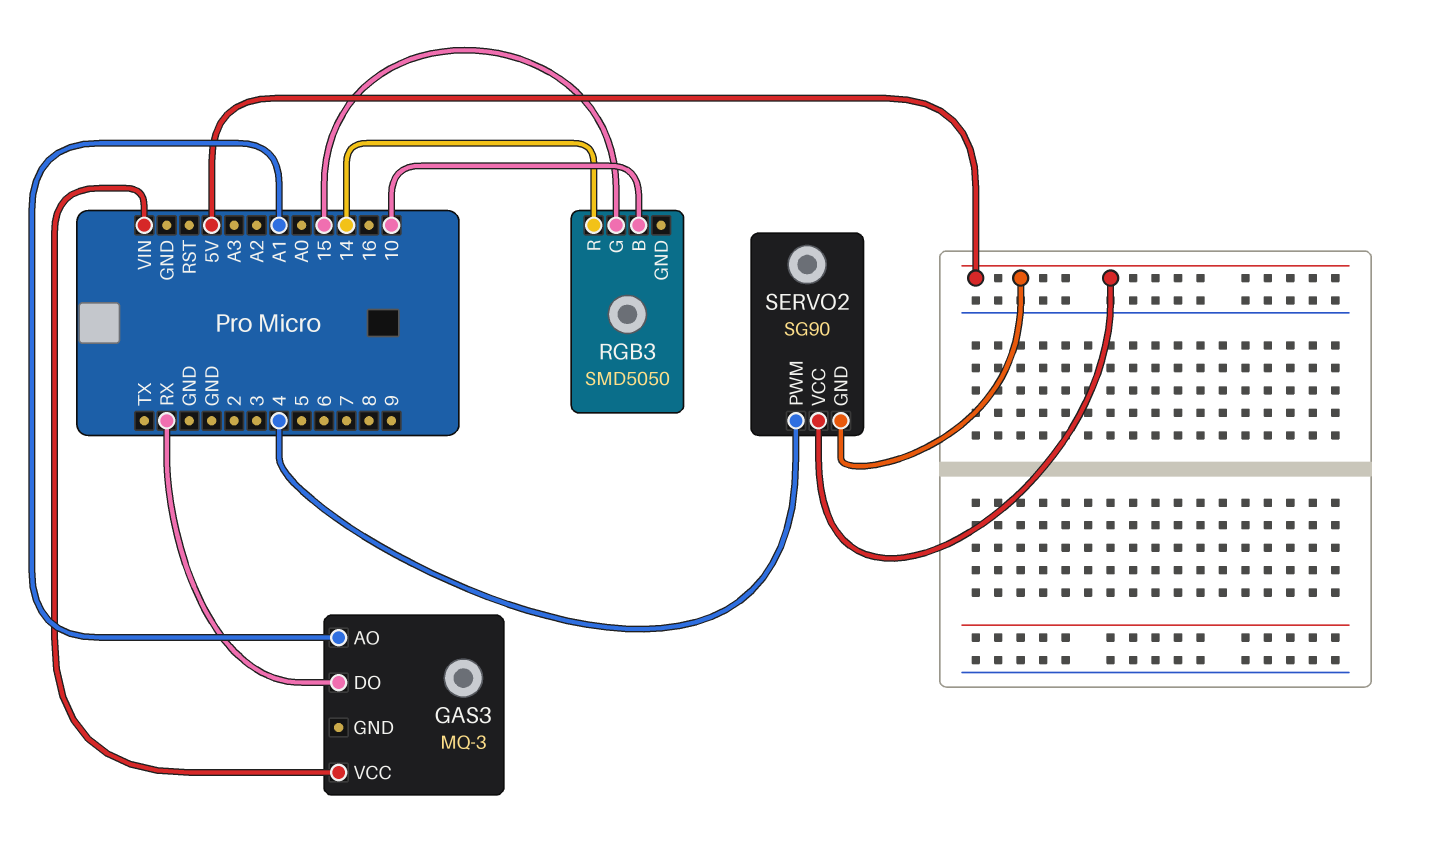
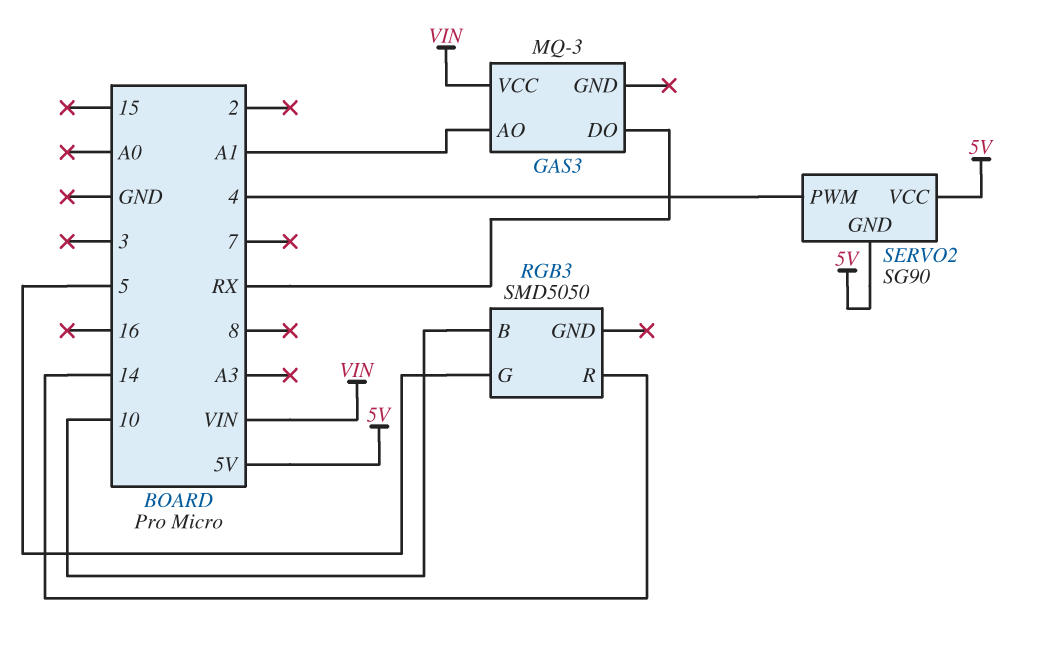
RGB3 pin G: 15 -> 5

